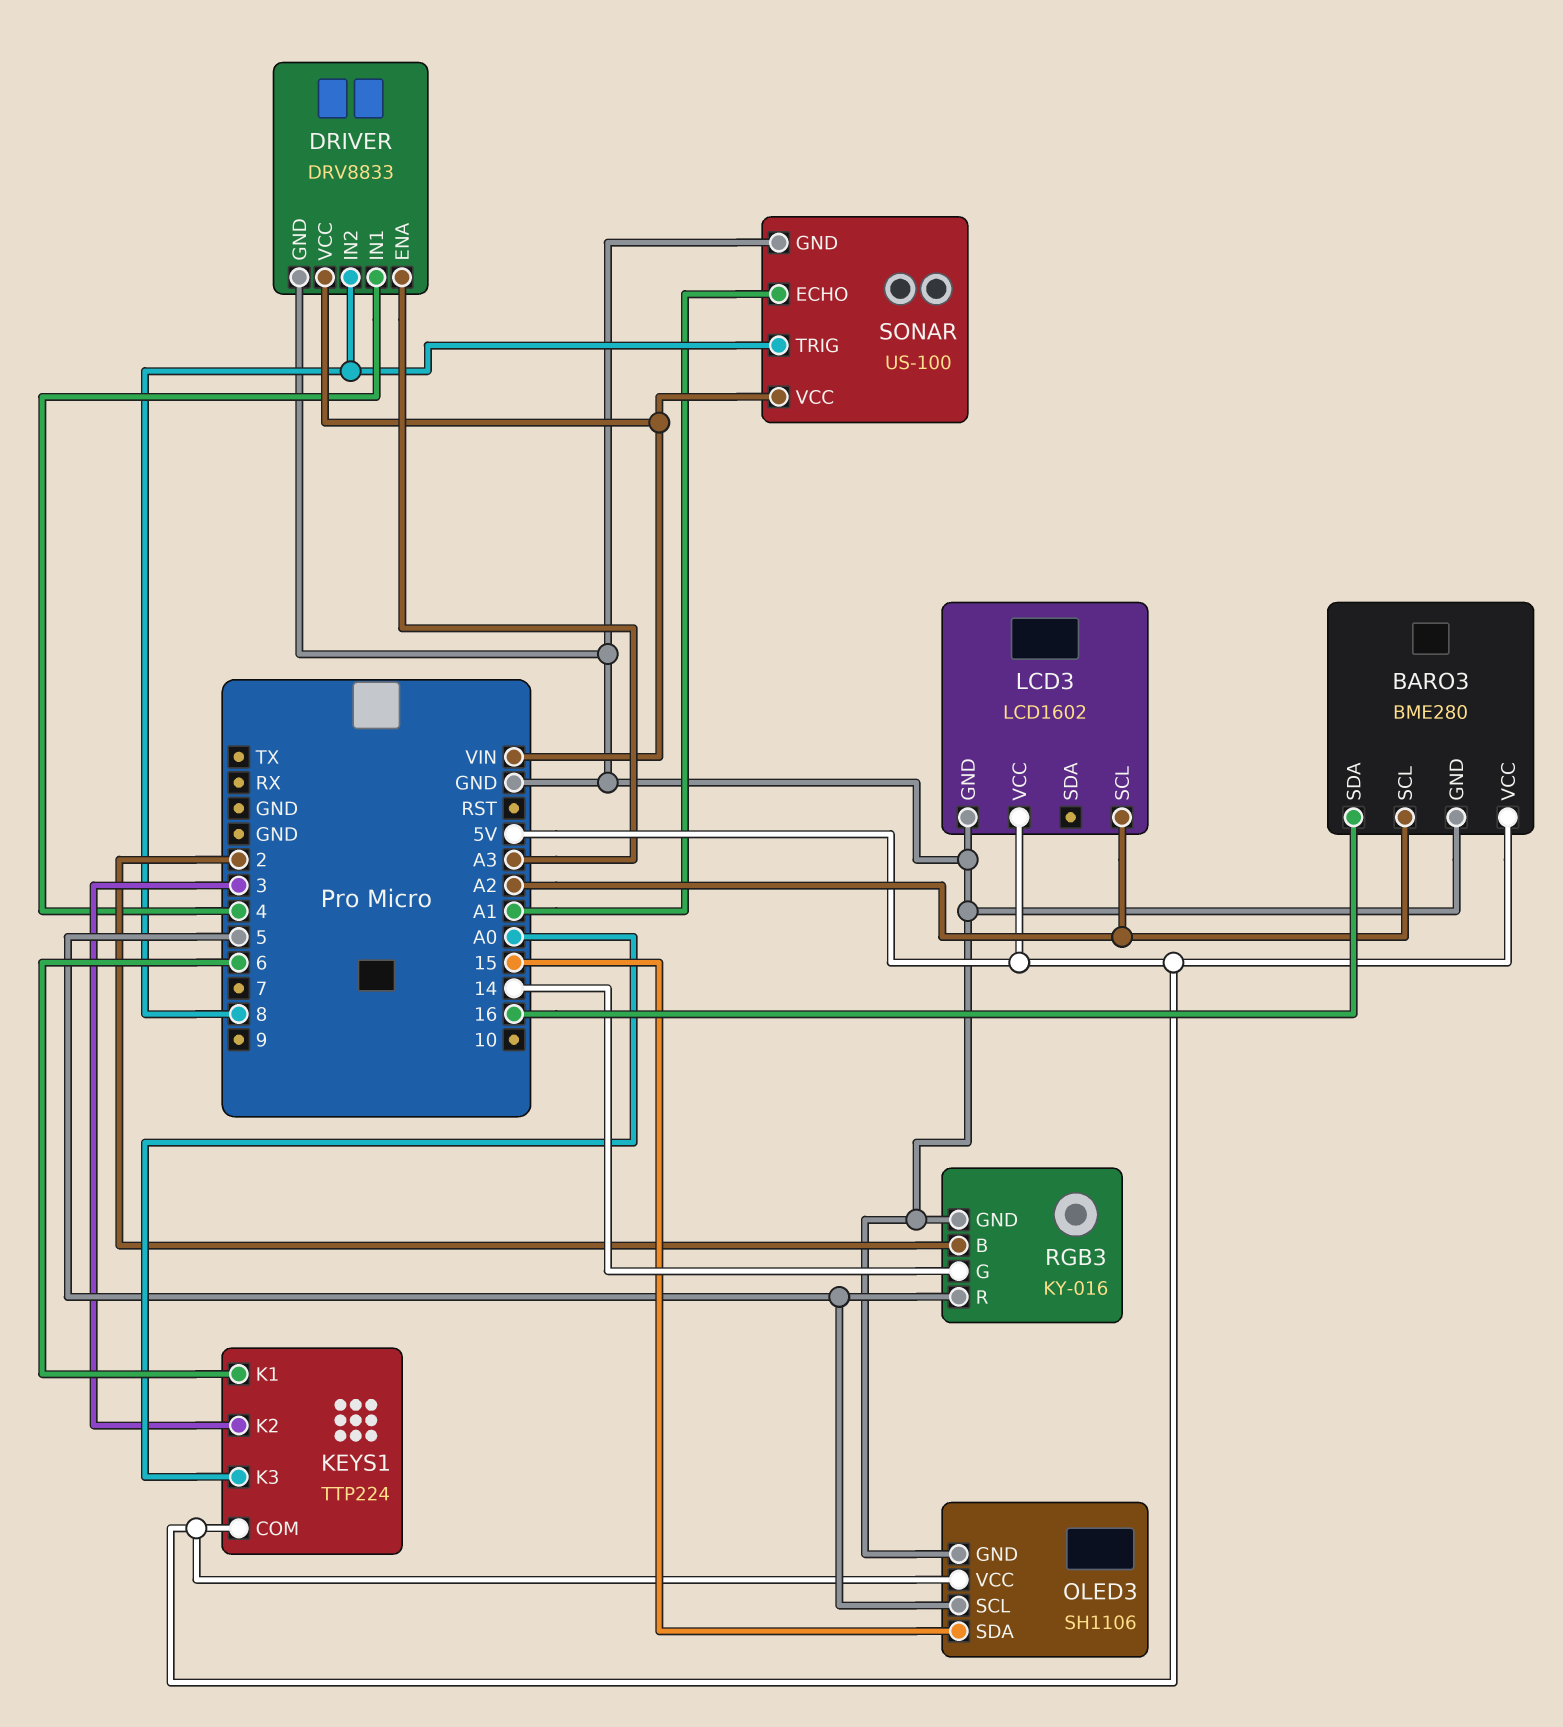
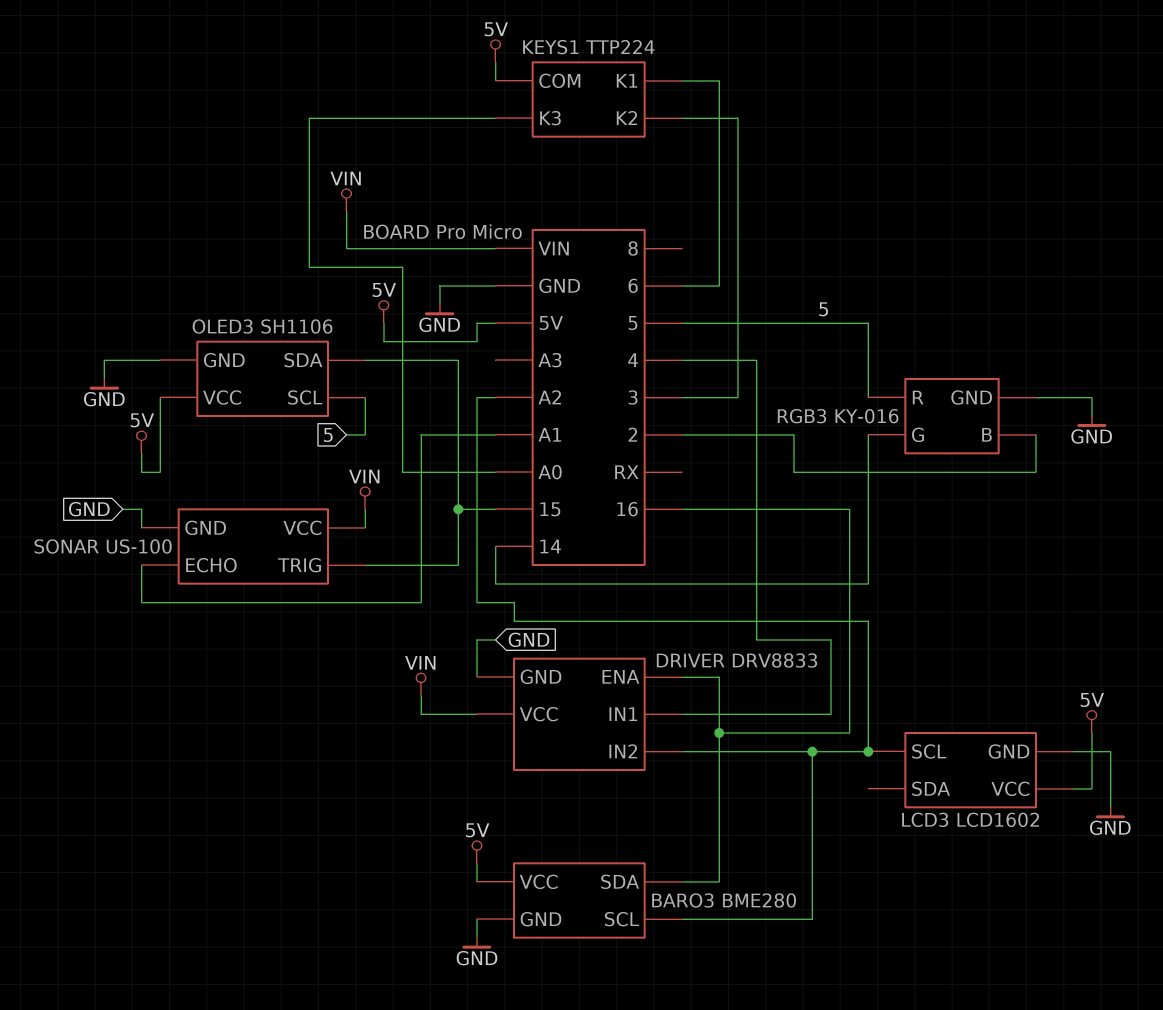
DRIVER pin ENA: A3 -> 16
DRIVER pin IN2: 8 -> A2
SONAR pin TRIG: 8 -> 15

